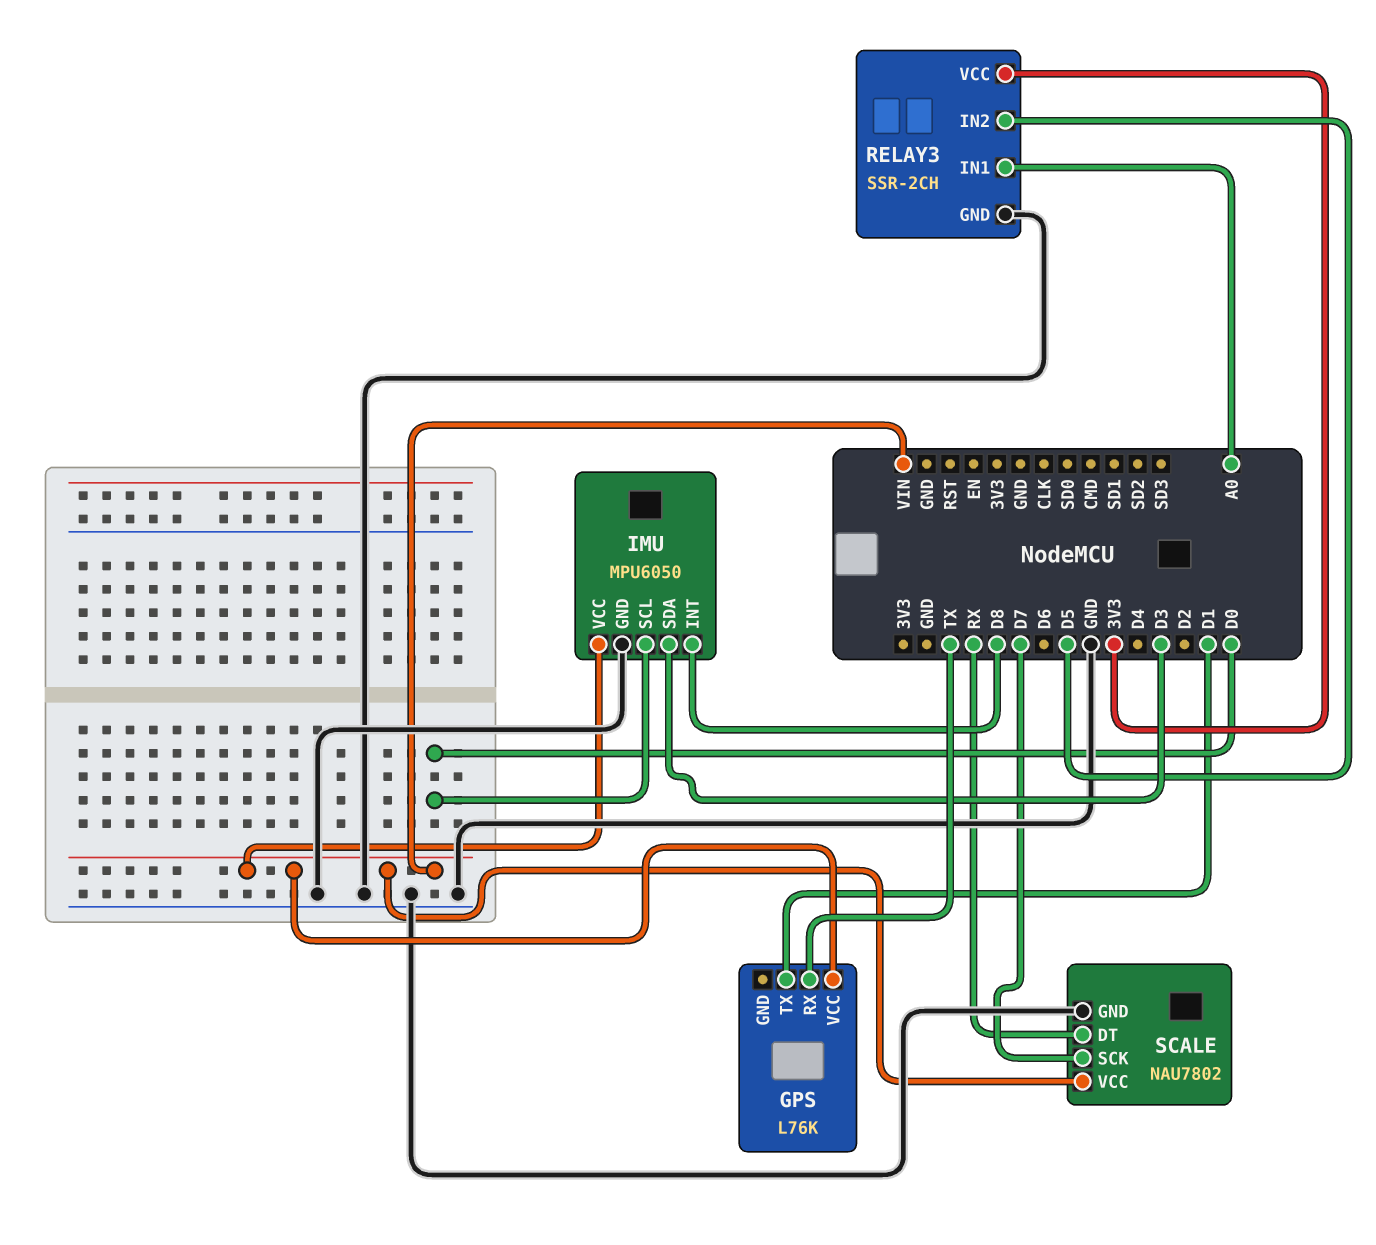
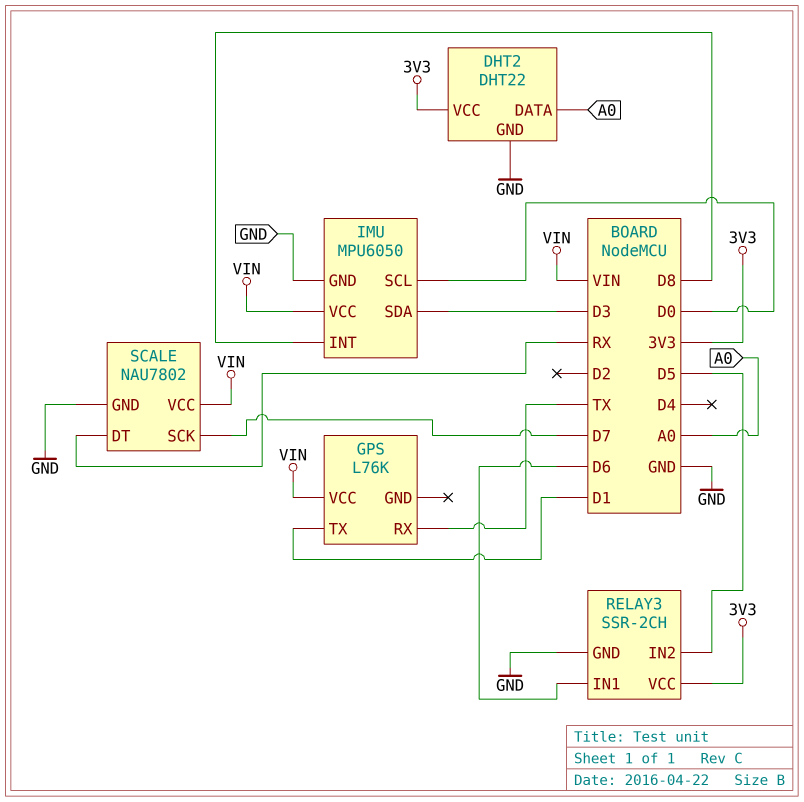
DHT2: none -> DHT22
DHT2 pin DATA: none -> A0
DHT2 pin GND: none -> GND
DHT2 pin VCC: none -> 3V3
RELAY3 pin IN1: A0 -> D6

